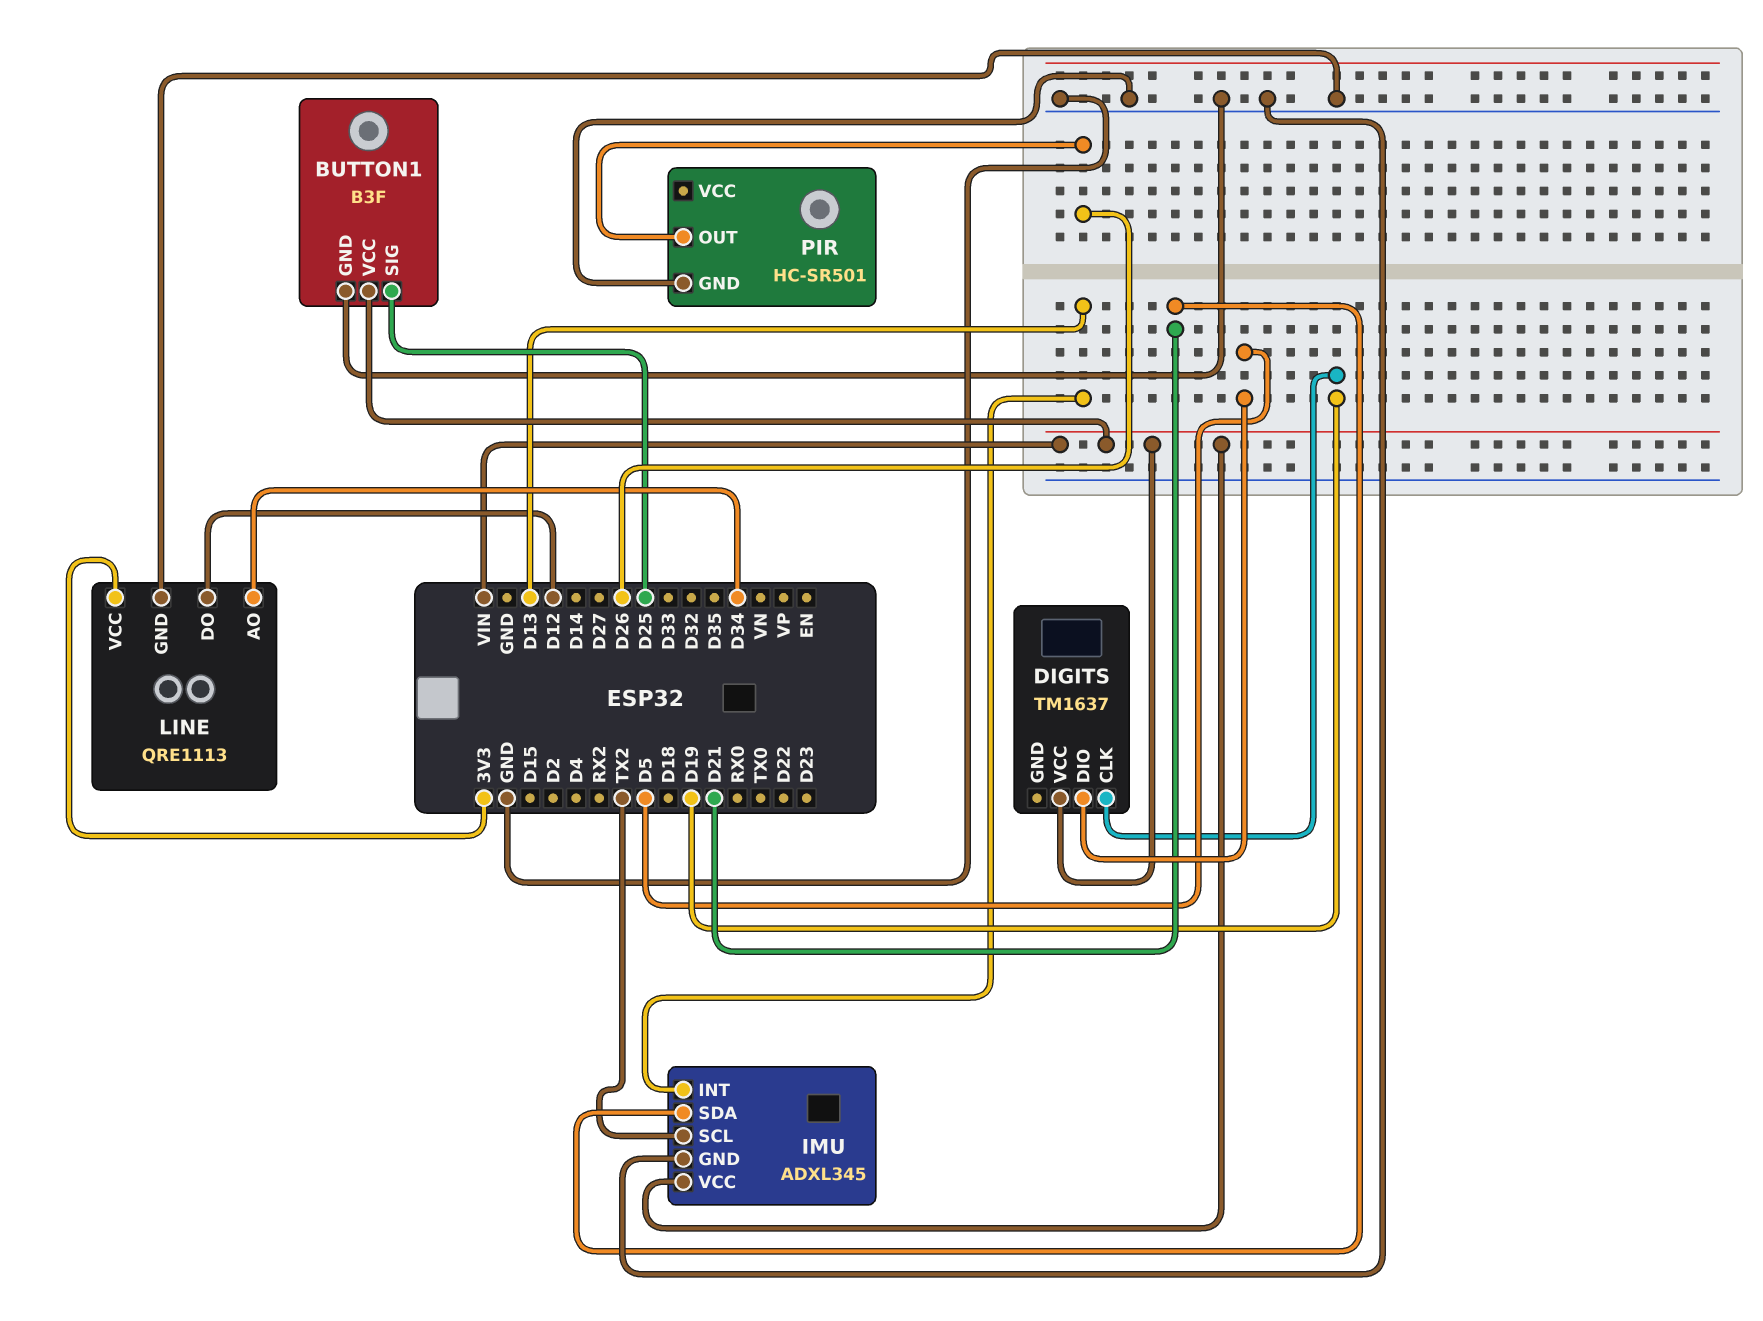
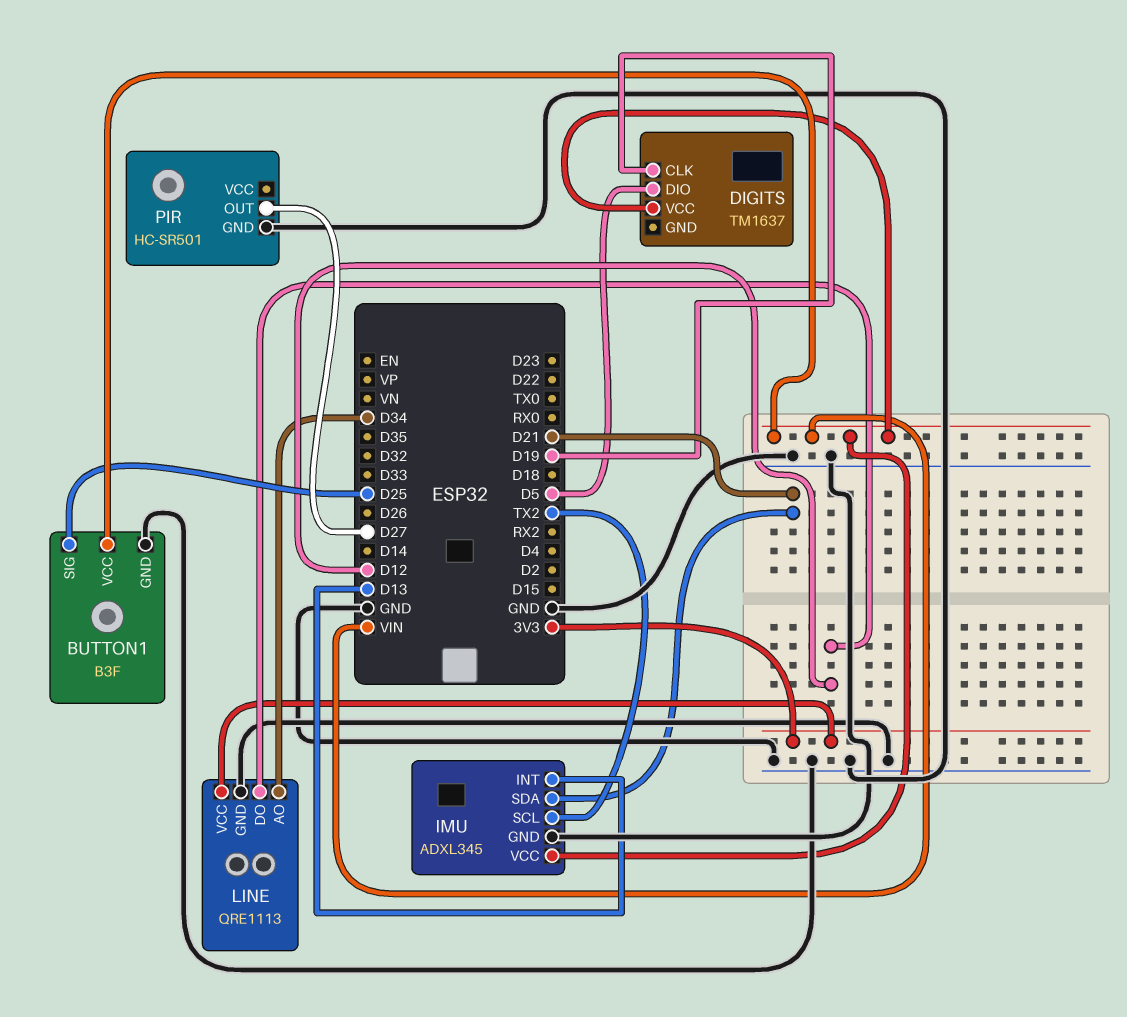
PIR pin OUT: D26 -> D27

